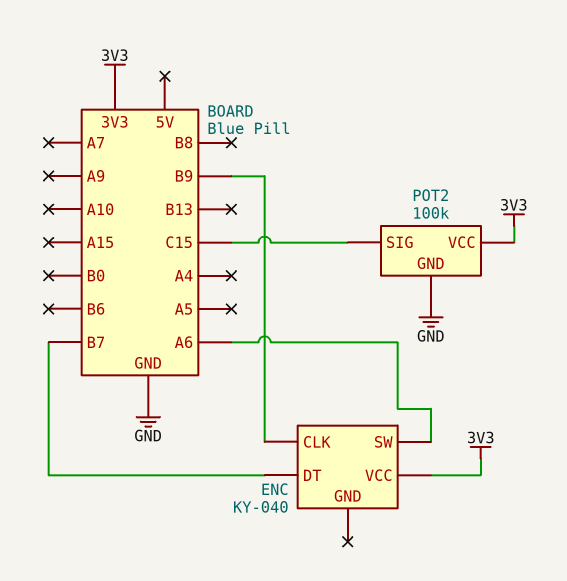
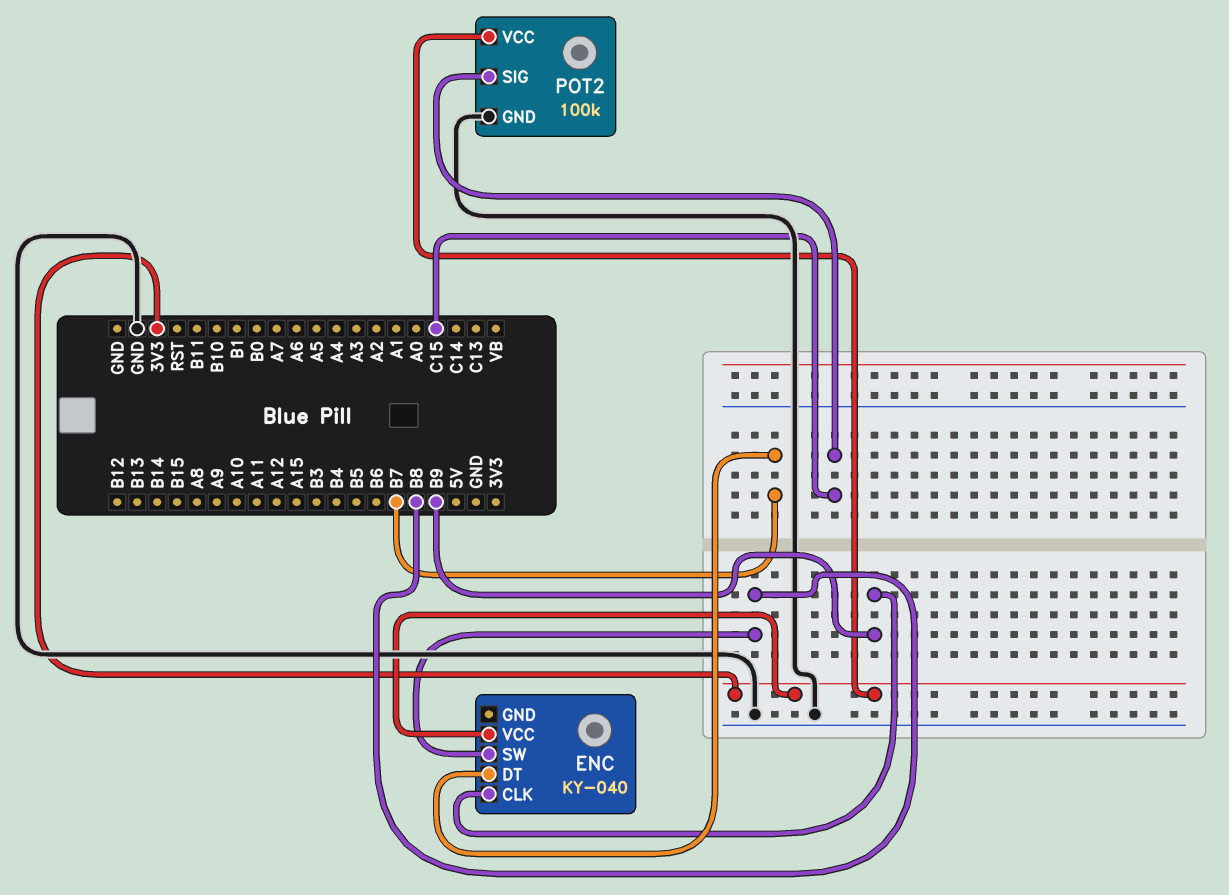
ENC pin SW: A6 -> B8

